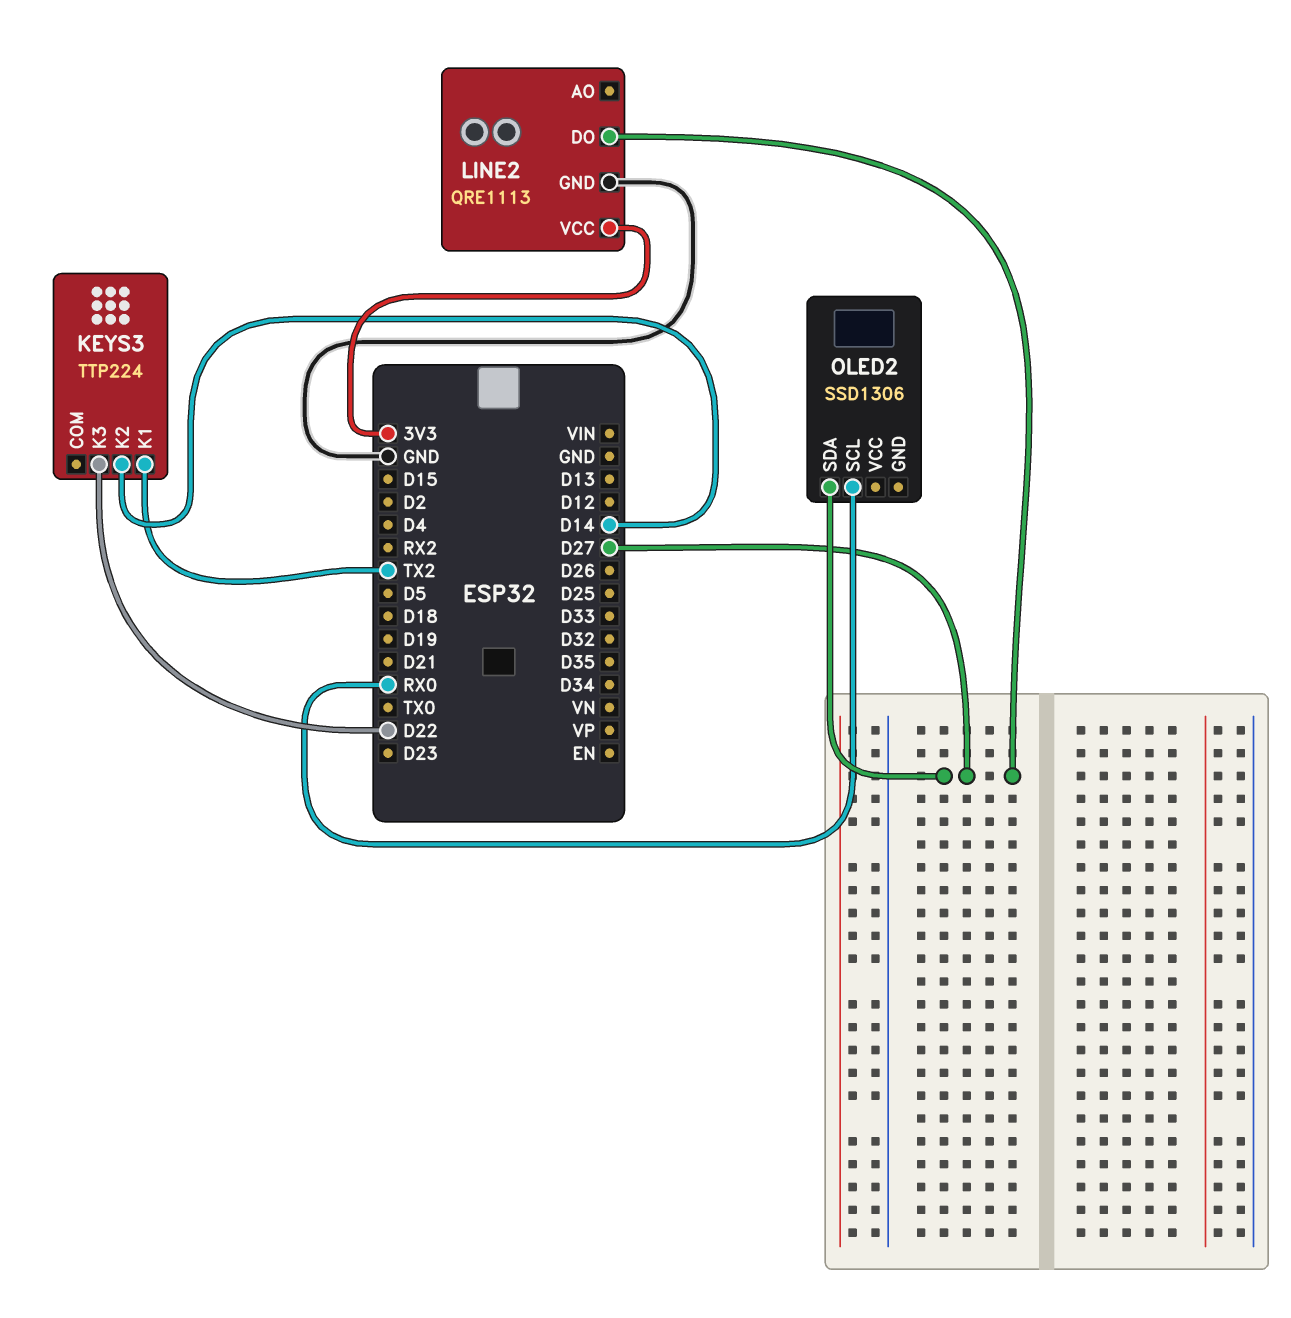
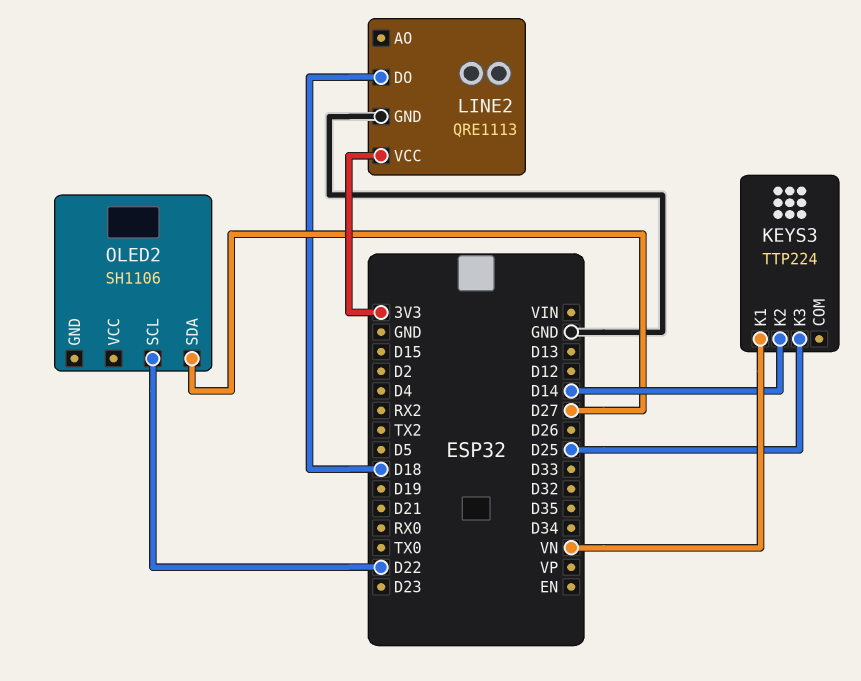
KEYS3 pin K1: TX2 -> VN
KEYS3 pin K3: D22 -> D25
LINE2 pin DO: D27 -> D18
OLED2: SSD1306 -> SH1106
OLED2 pin SCL: RX0 -> D22

